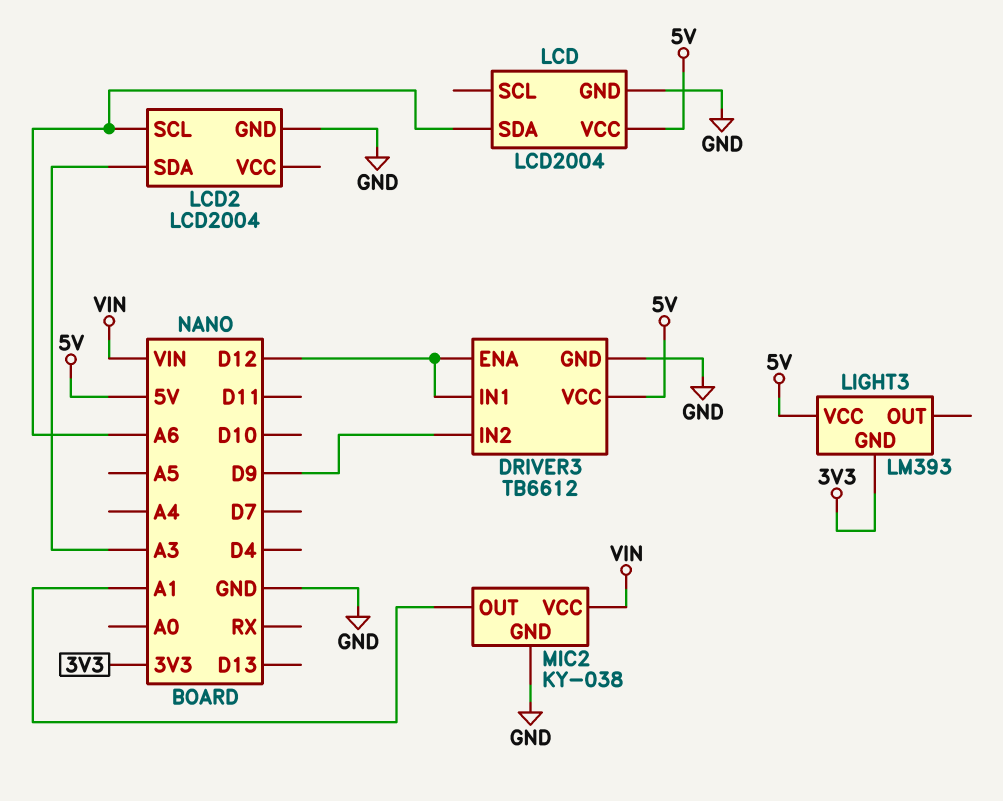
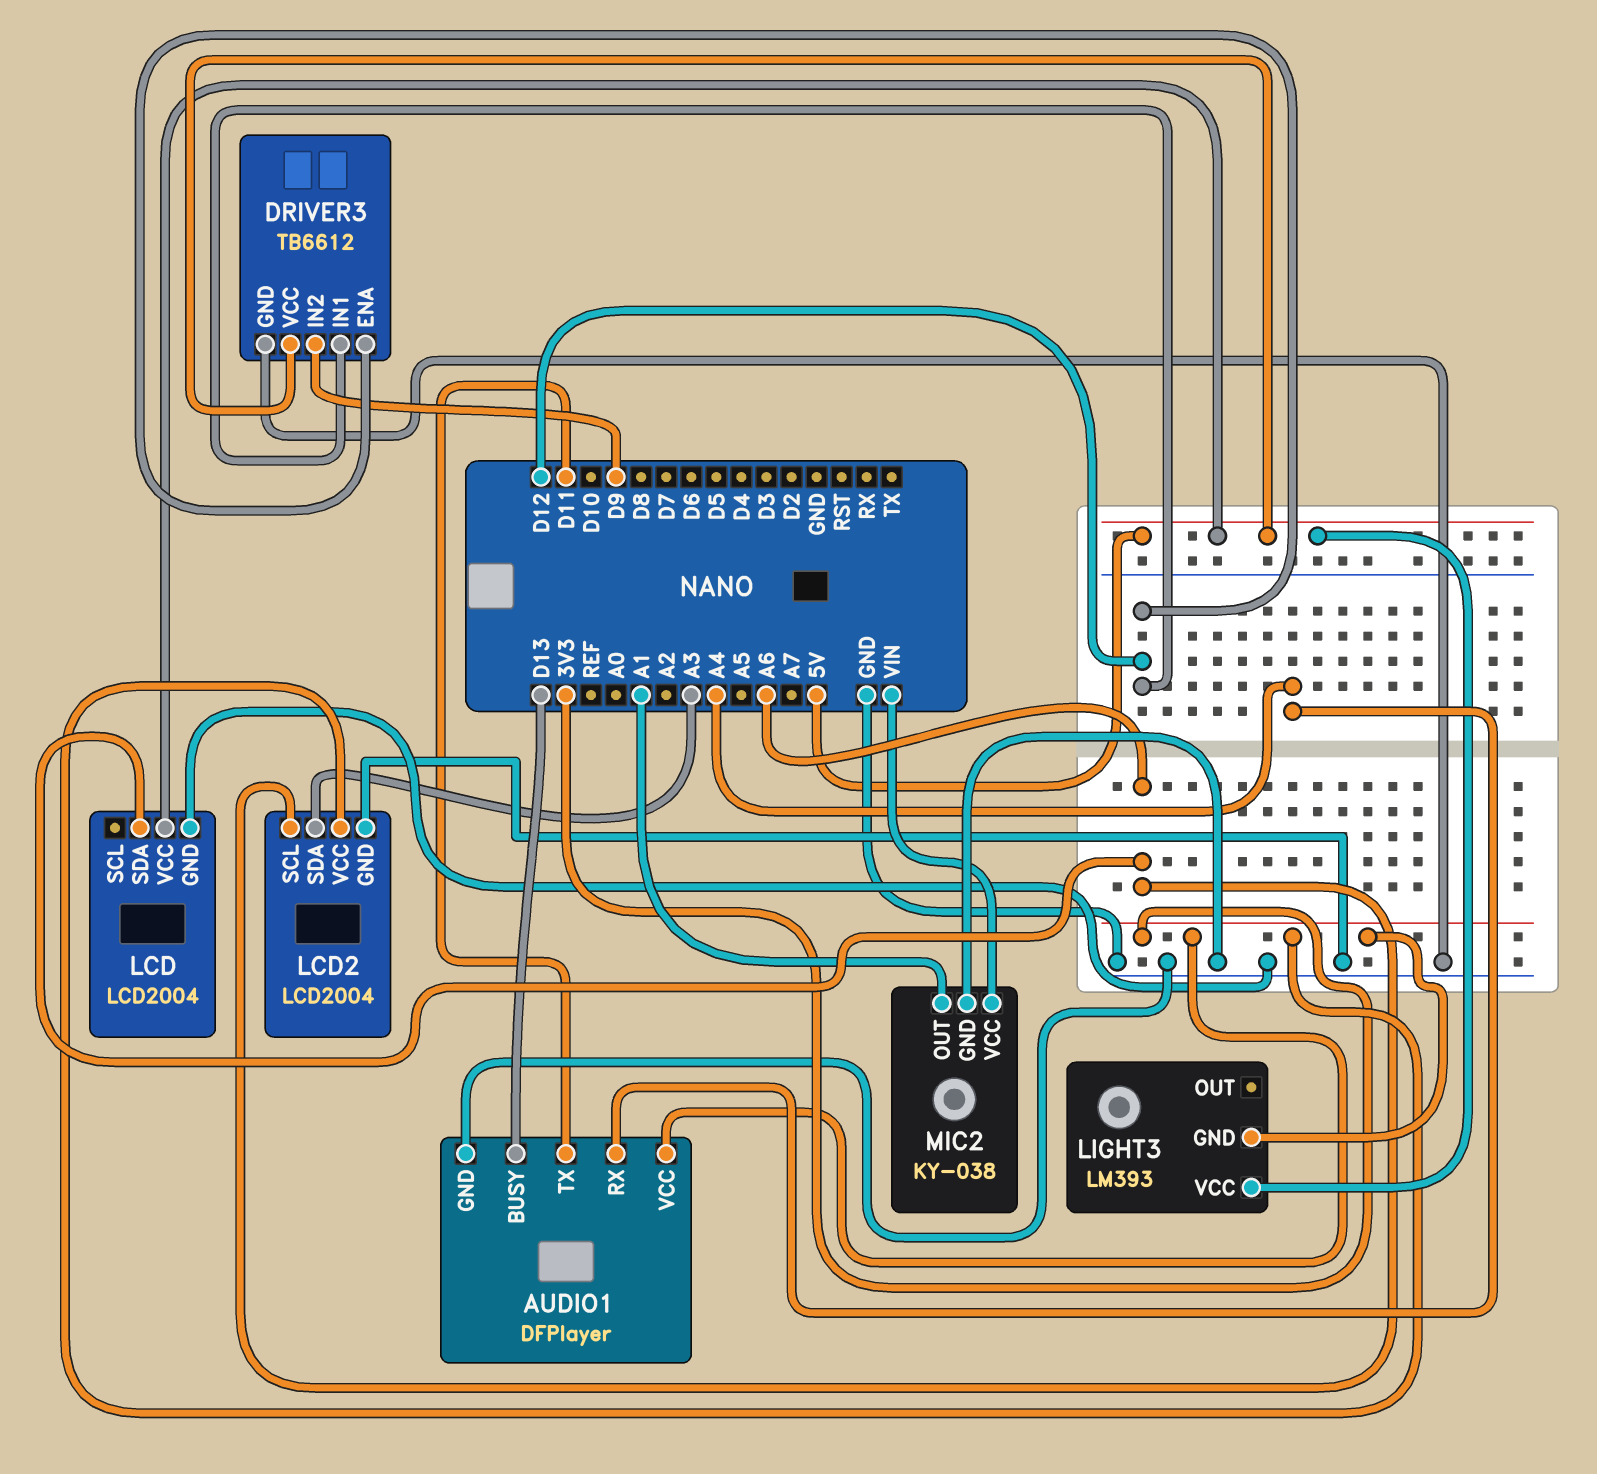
AUDIO1: none -> DFPlayer
AUDIO1 pin BUSY: none -> D13
AUDIO1 pin GND: none -> GND
AUDIO1 pin RX: none -> A4
AUDIO1 pin TX: none -> D11
AUDIO1 pin VCC: none -> 3V3
LCD2 pin VCC: none -> 3V3

